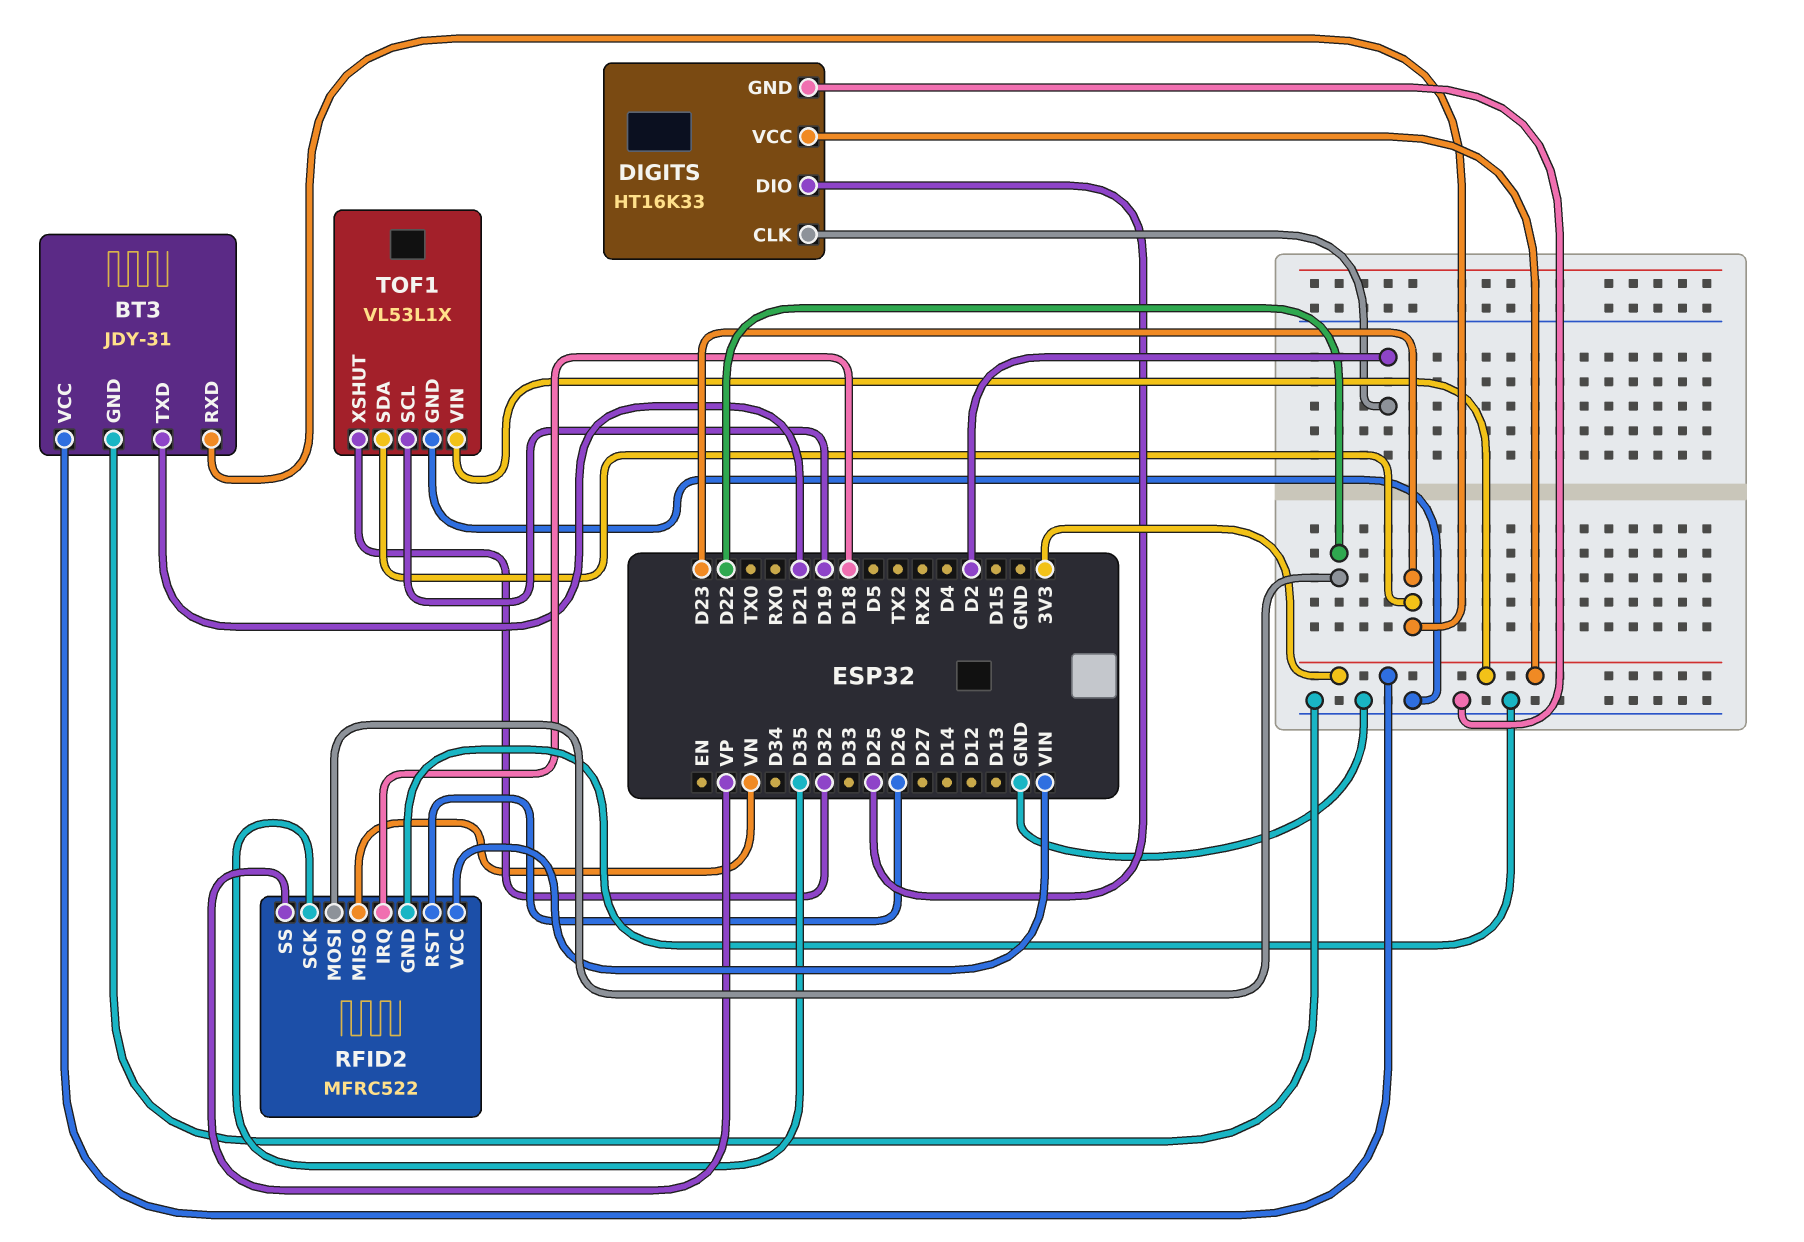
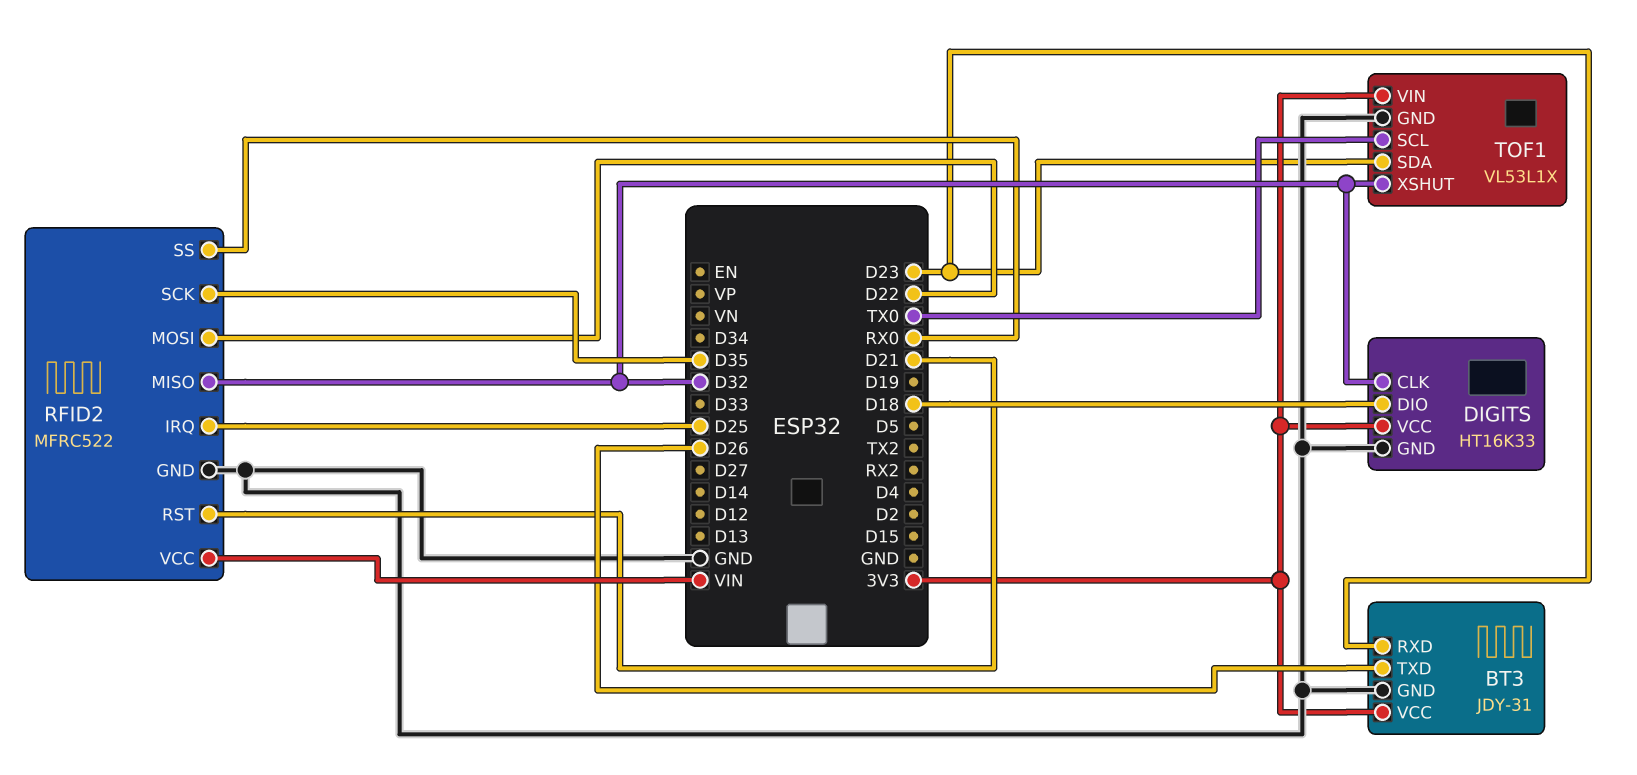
BT3 pin TXD: D21 -> D26
DIGITS pin CLK: D2 -> D32
DIGITS pin DIO: D25 -> D18
RFID2 pin IRQ: D18 -> D25
RFID2 pin MISO: VN -> D32
RFID2 pin RST: D26 -> D21
RFID2 pin SS: VP -> RX0
TOF1 pin SCL: D19 -> TX0

